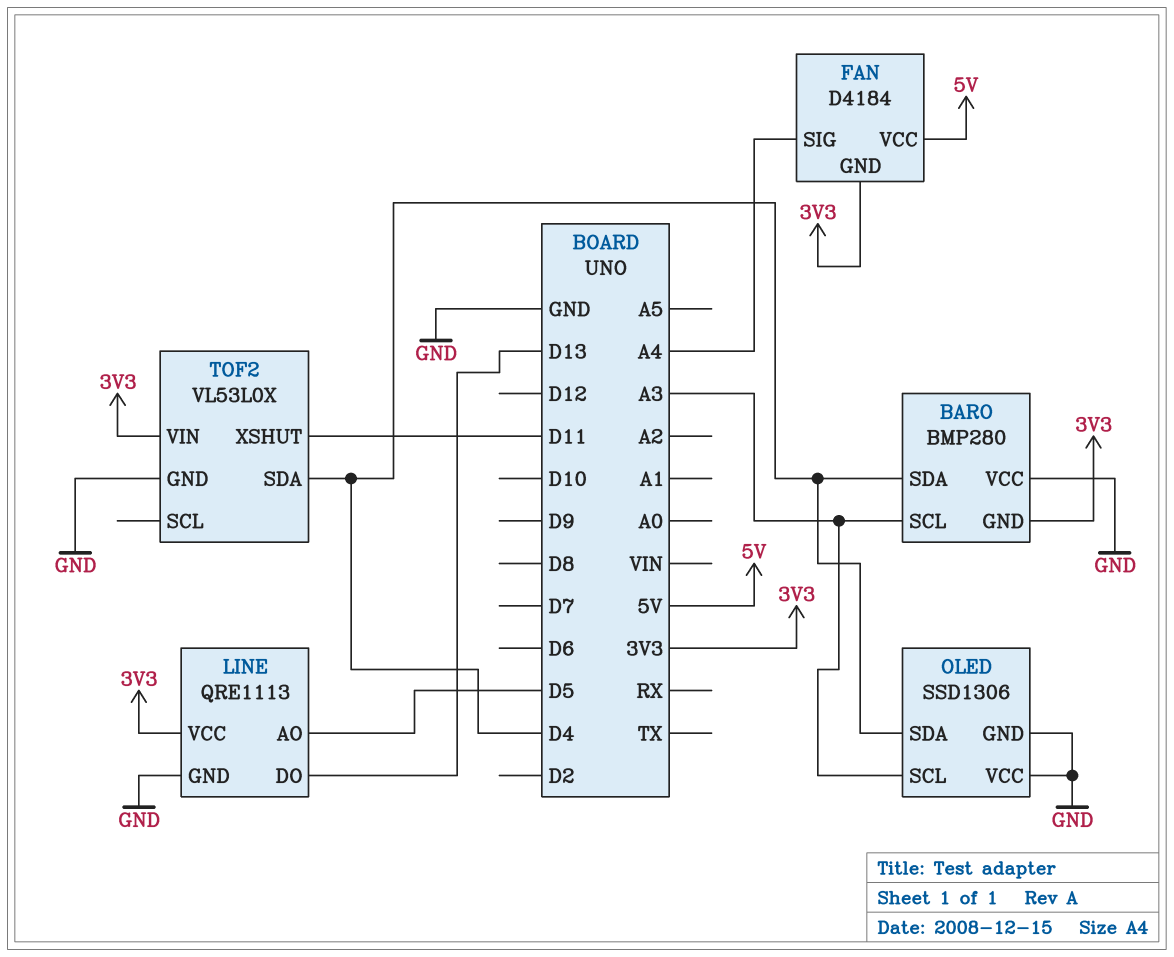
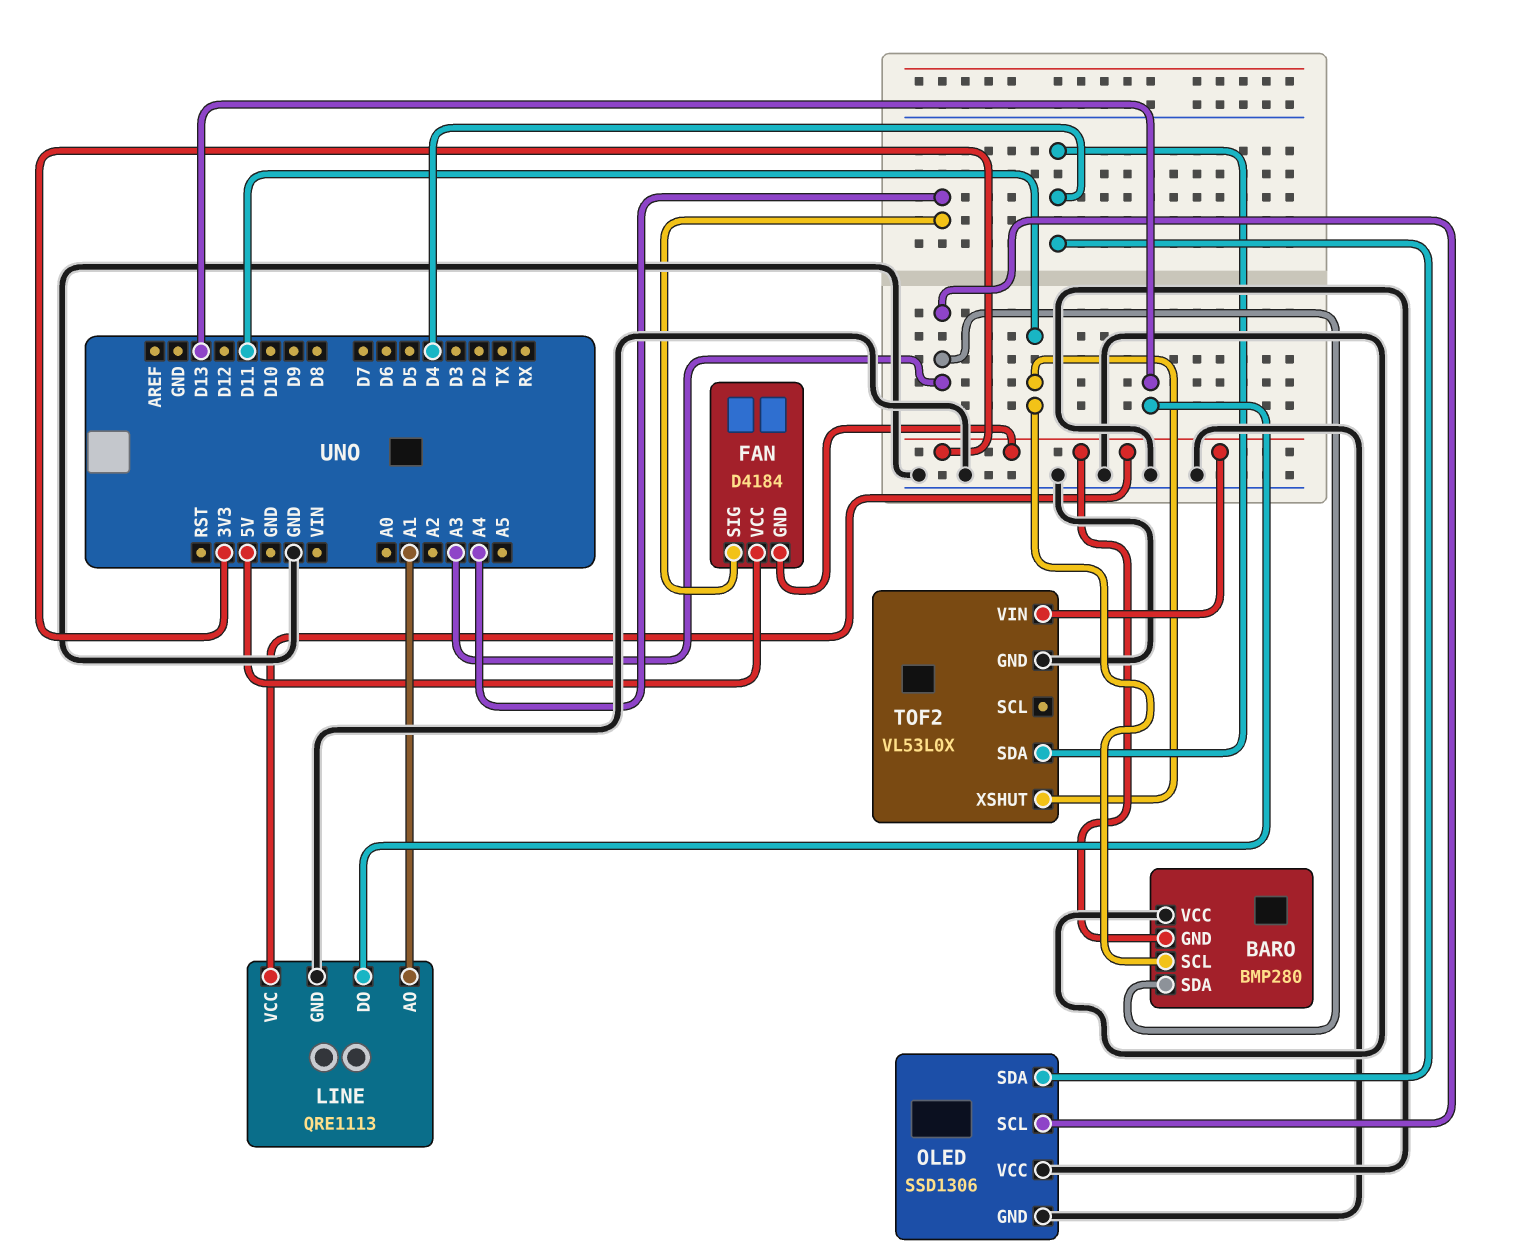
BARO pin SCL: A3 -> D11
BARO pin SDA: D4 -> A3
LINE pin AO: D5 -> A1

